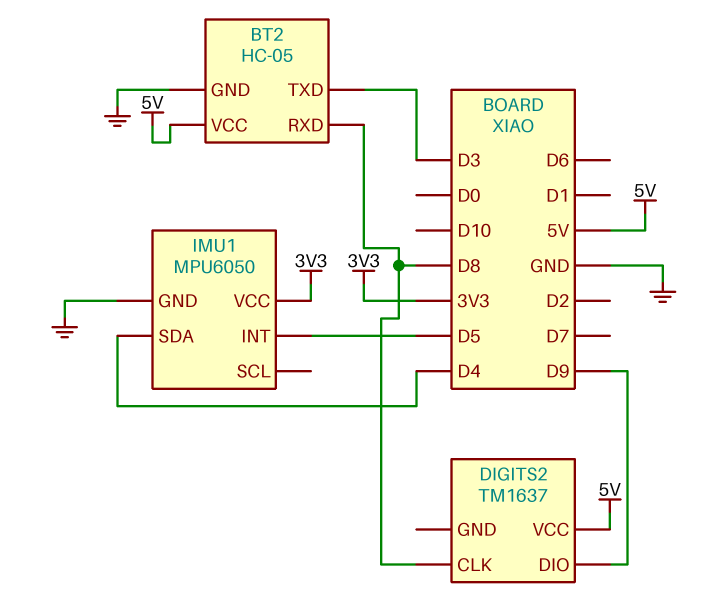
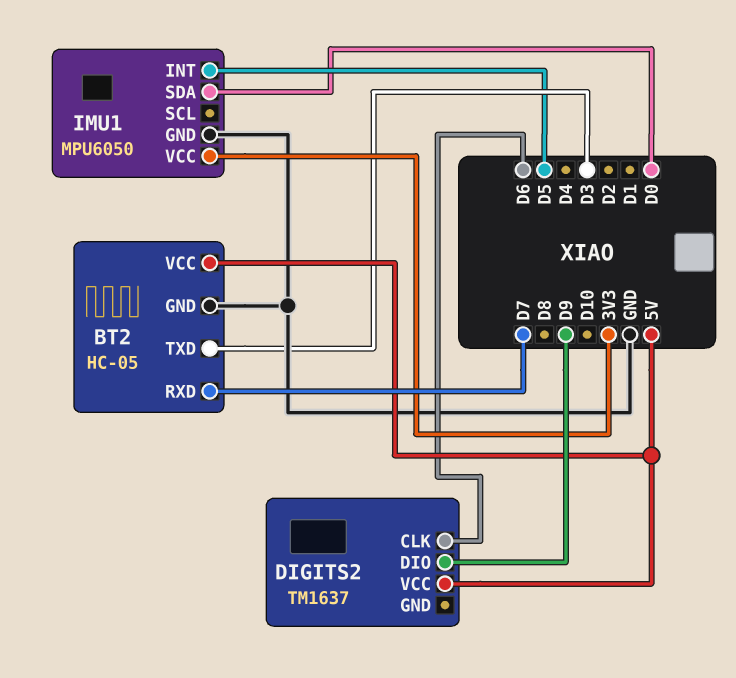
BT2 pin RXD: D8 -> D7
DIGITS2 pin CLK: D8 -> D6
IMU1 pin SDA: D4 -> D0

